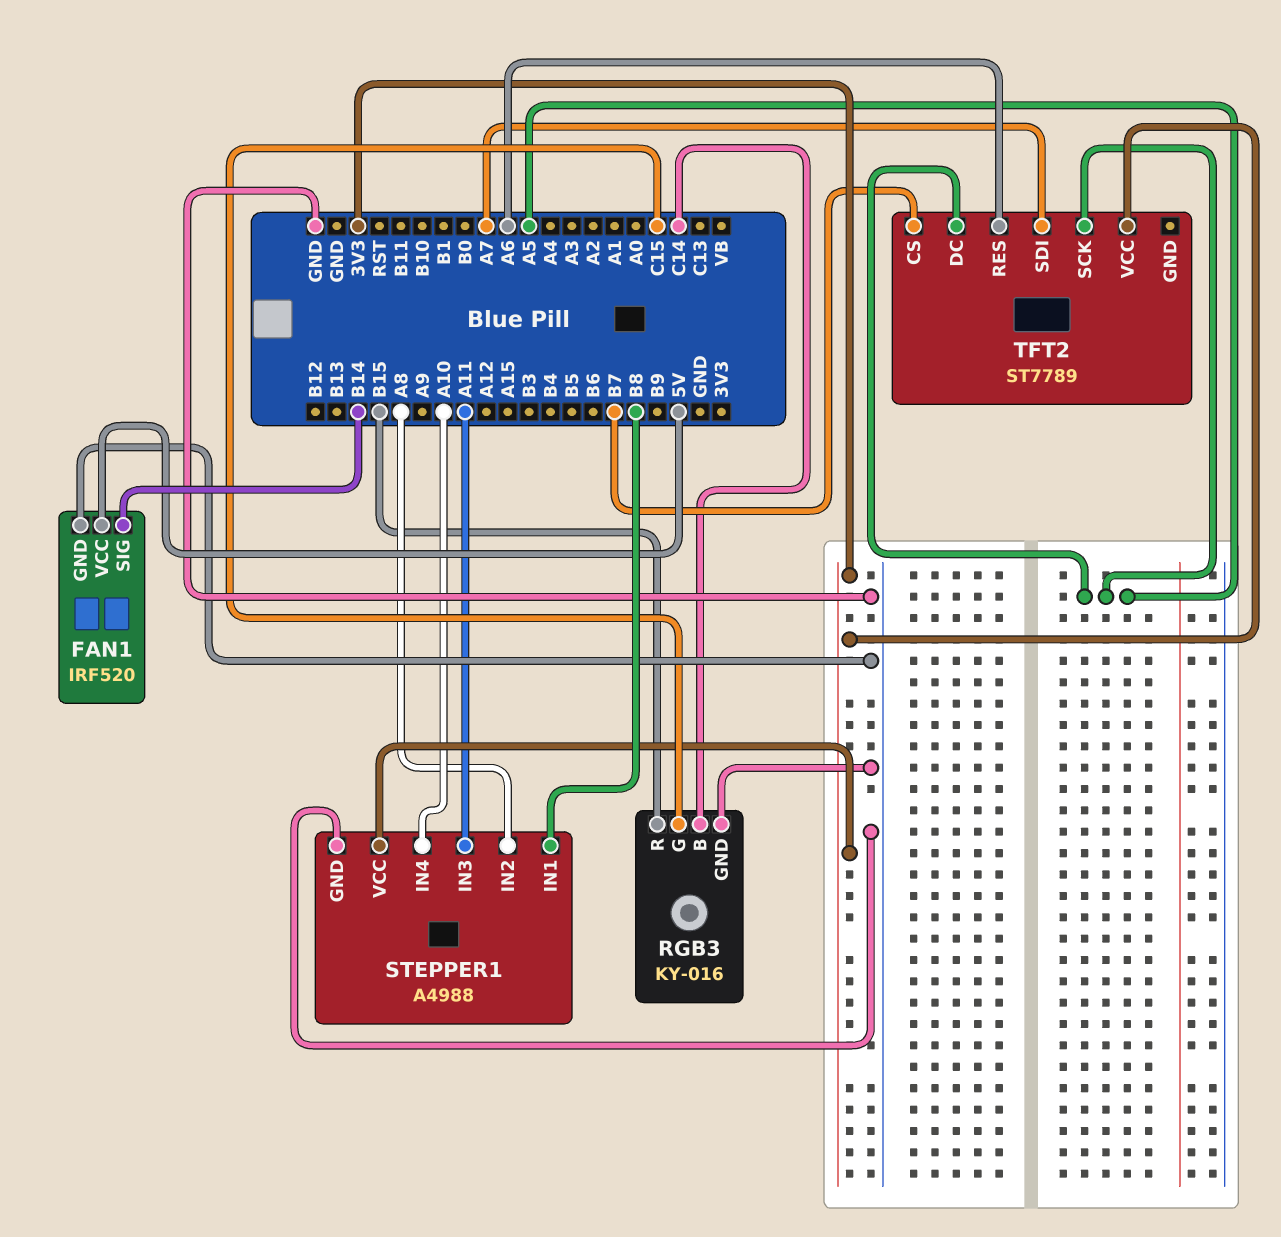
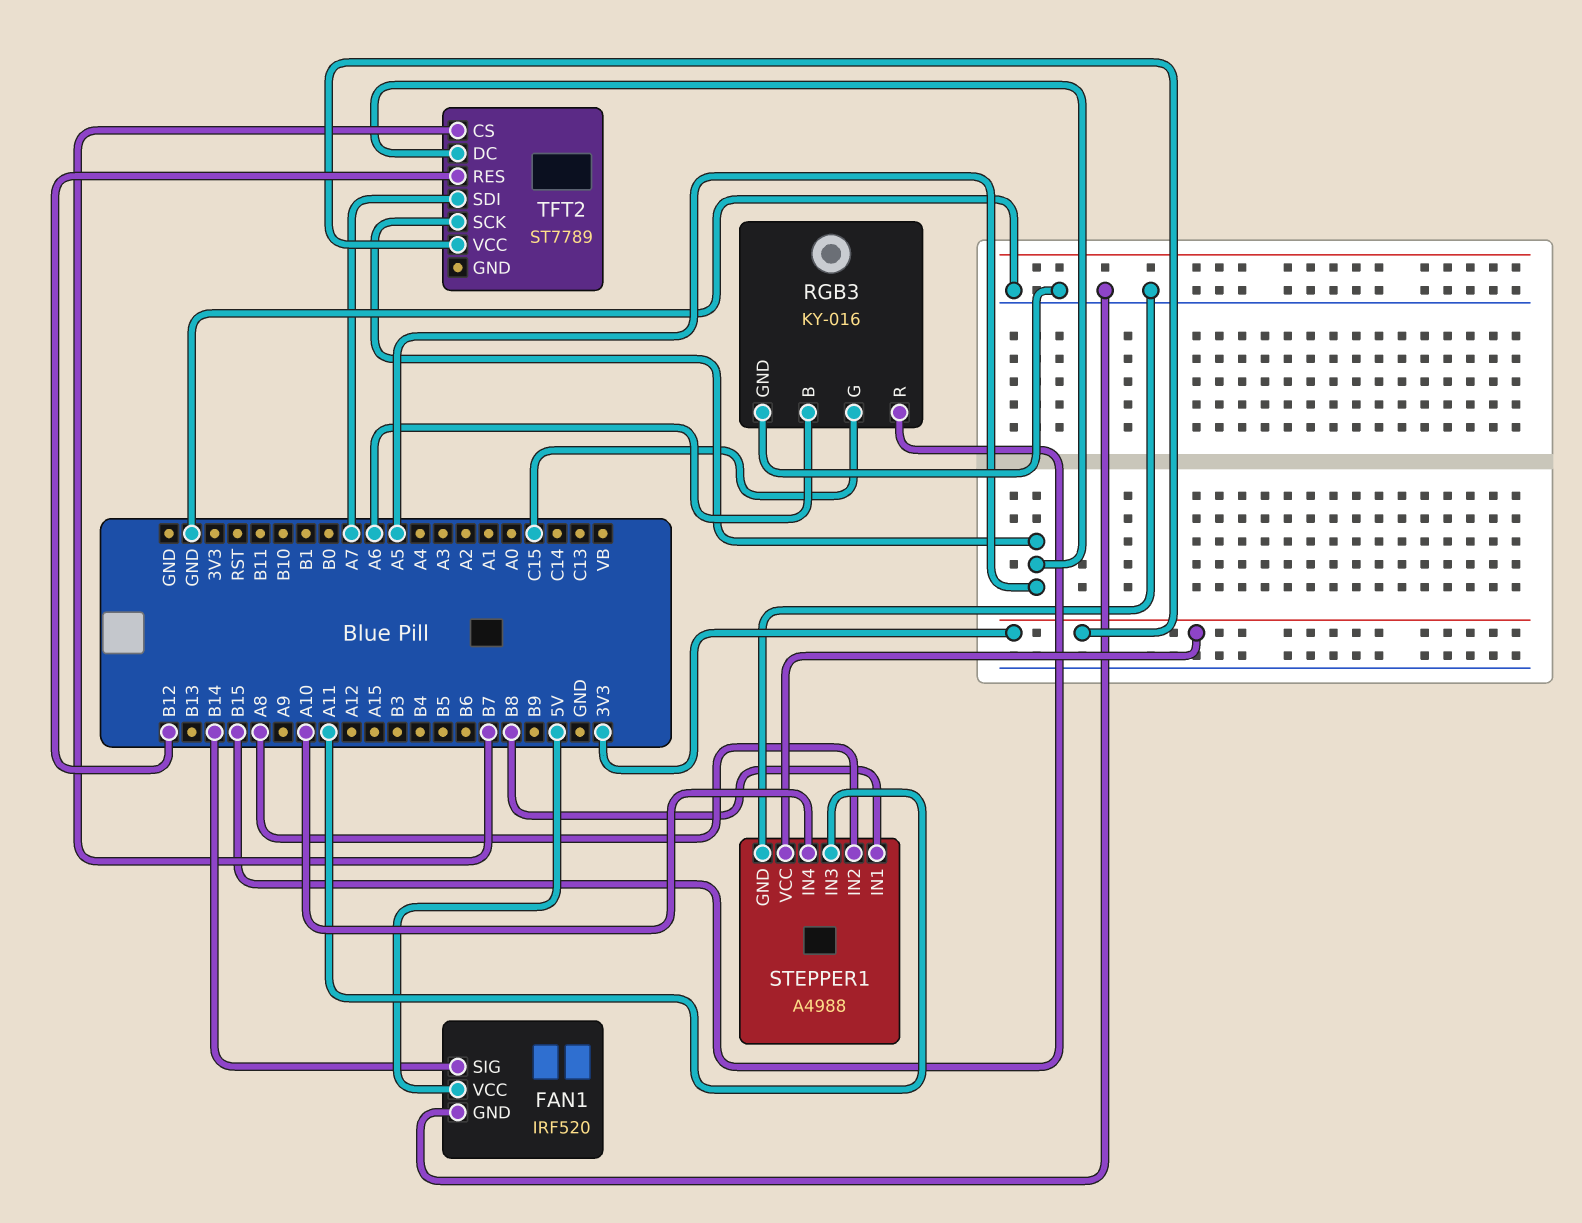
RGB3 pin B: C14 -> A6
TFT2 pin RES: A6 -> B12

